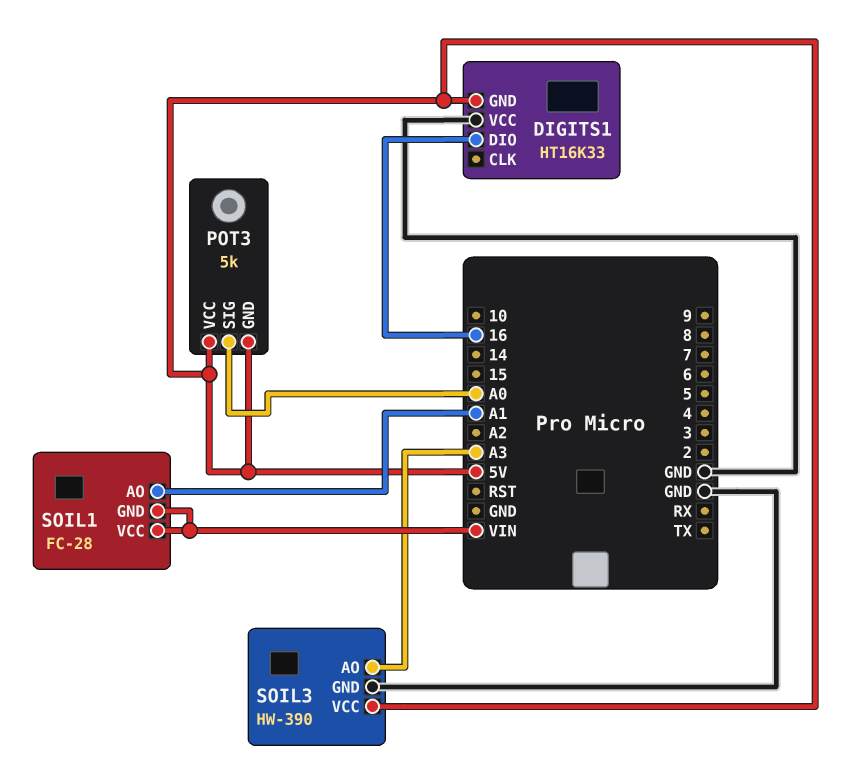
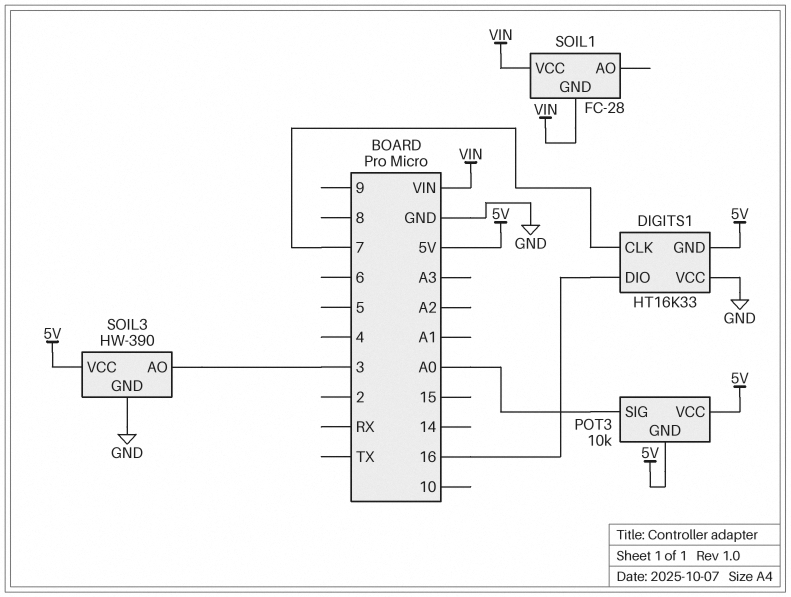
DIGITS1 pin CLK: none -> 7
POT3: 5k -> 10k
SOIL1 pin AO: A1 -> none
SOIL3 pin AO: A3 -> 3

